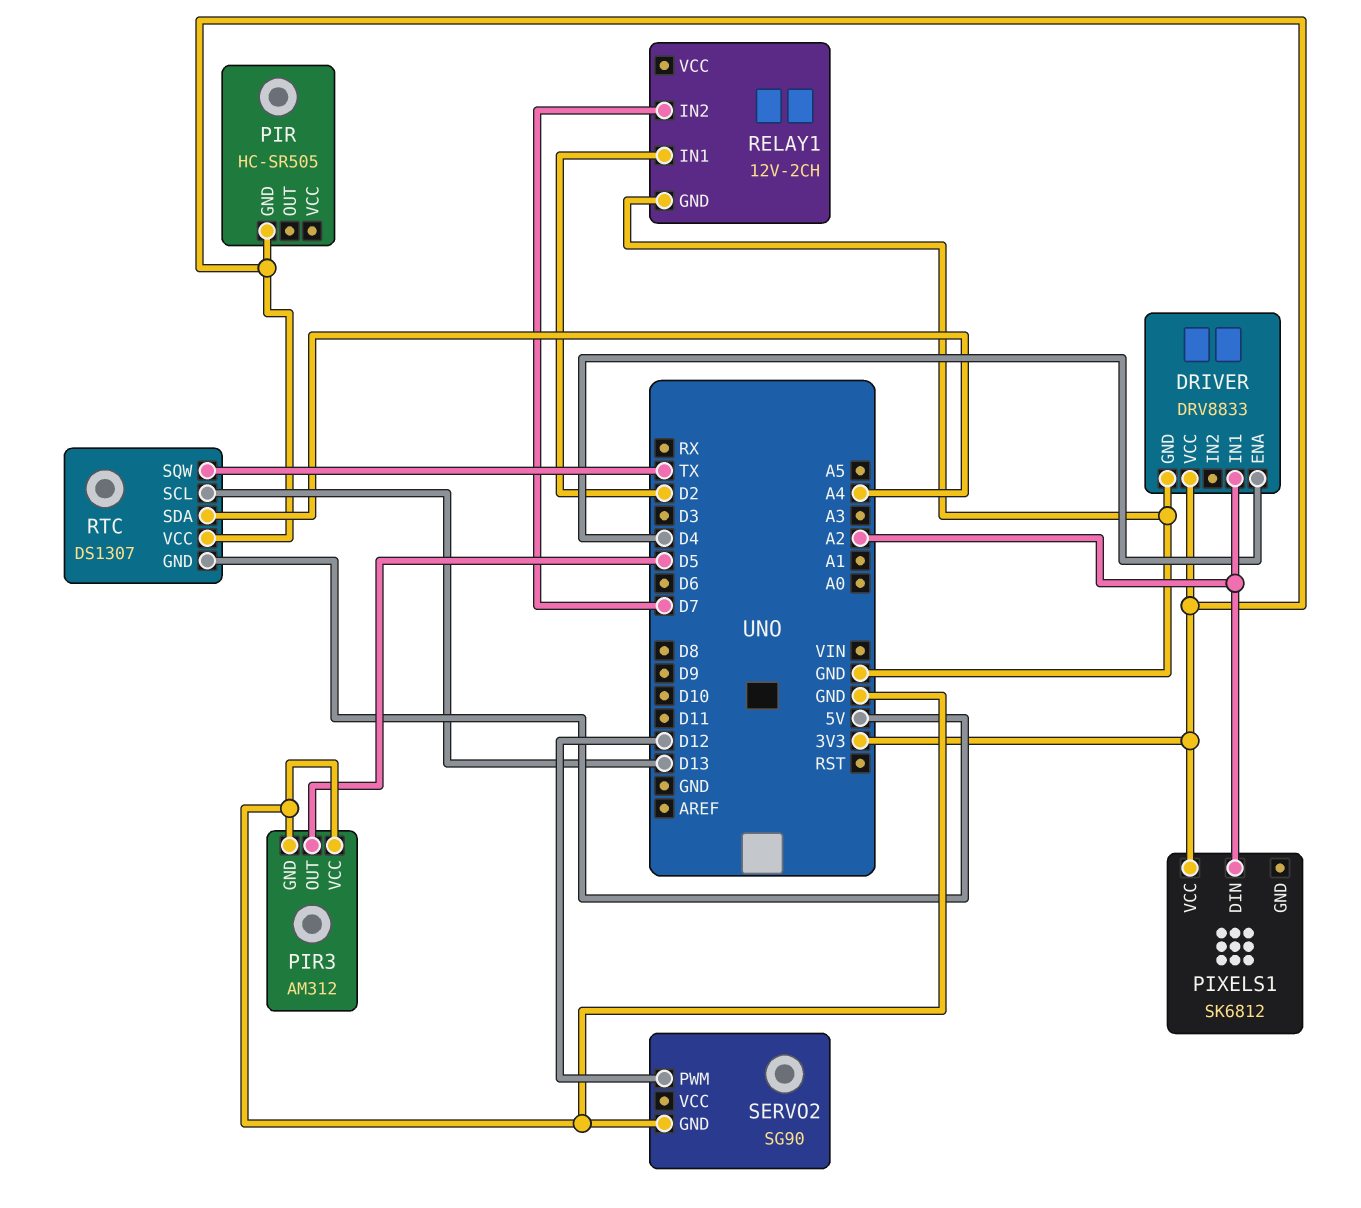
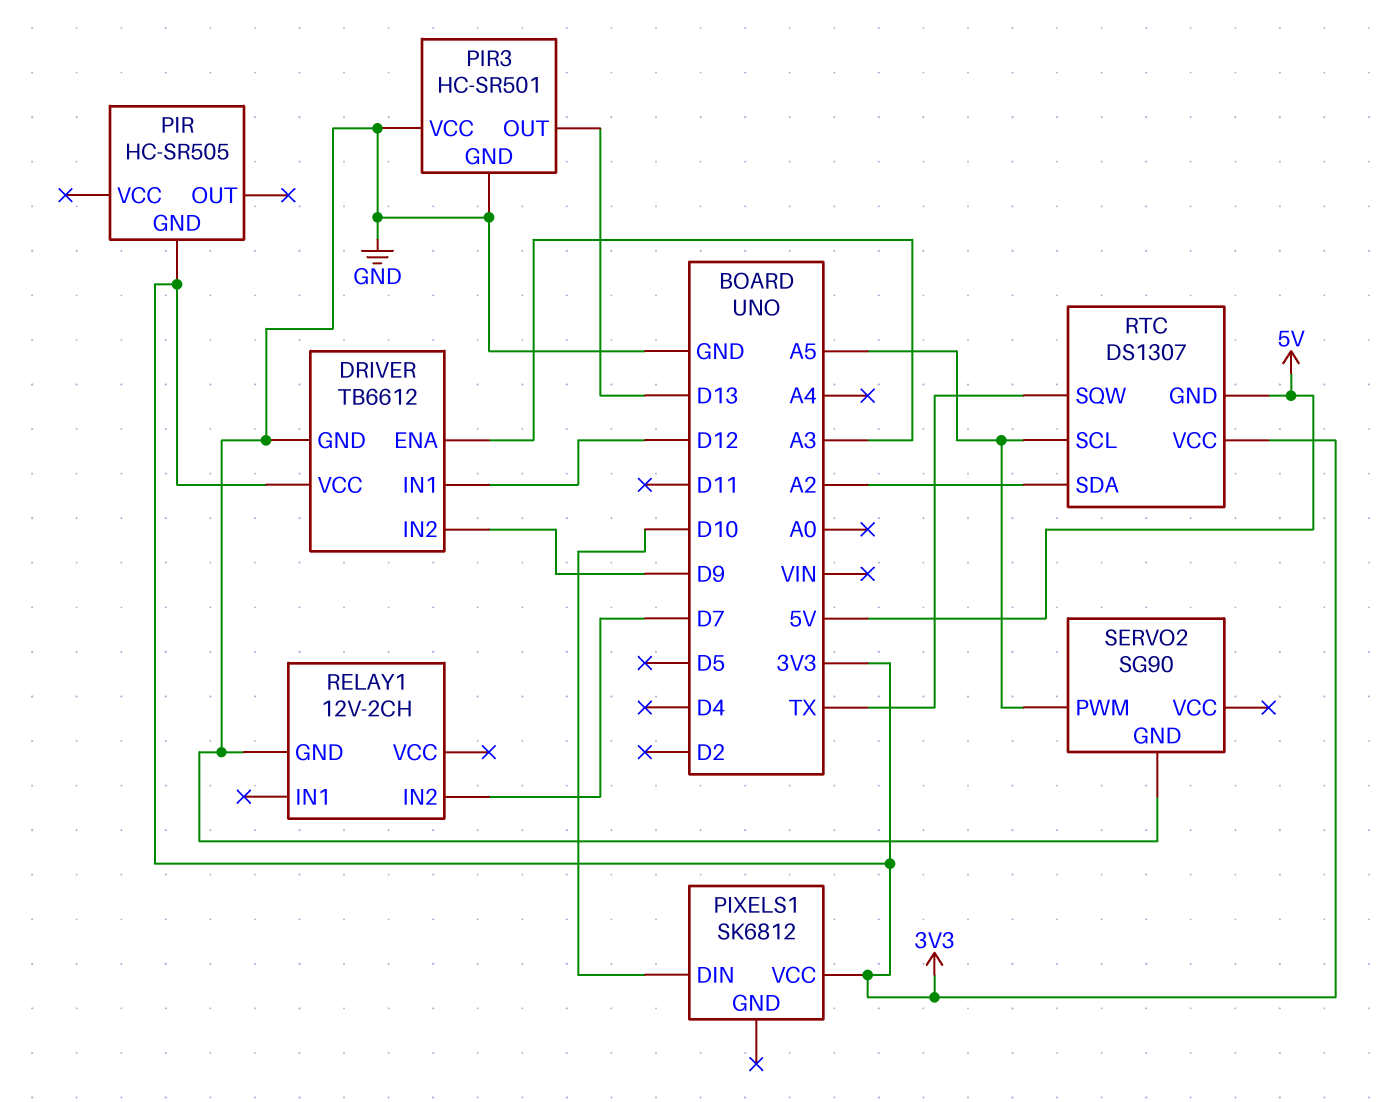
DRIVER: DRV8833 -> TB6612
DRIVER pin ENA: D4 -> A3
DRIVER pin IN1: A2 -> D12
DRIVER pin IN2: none -> D9
PIR3: AM312 -> HC-SR501
PIR3 pin OUT: D5 -> D13
PIXELS1 pin DIN: A2 -> D10
RELAY1 pin IN1: D2 -> none
RTC pin SCL: D13 -> A5
RTC pin SDA: A4 -> A2
SERVO2 pin PWM: D12 -> A5

